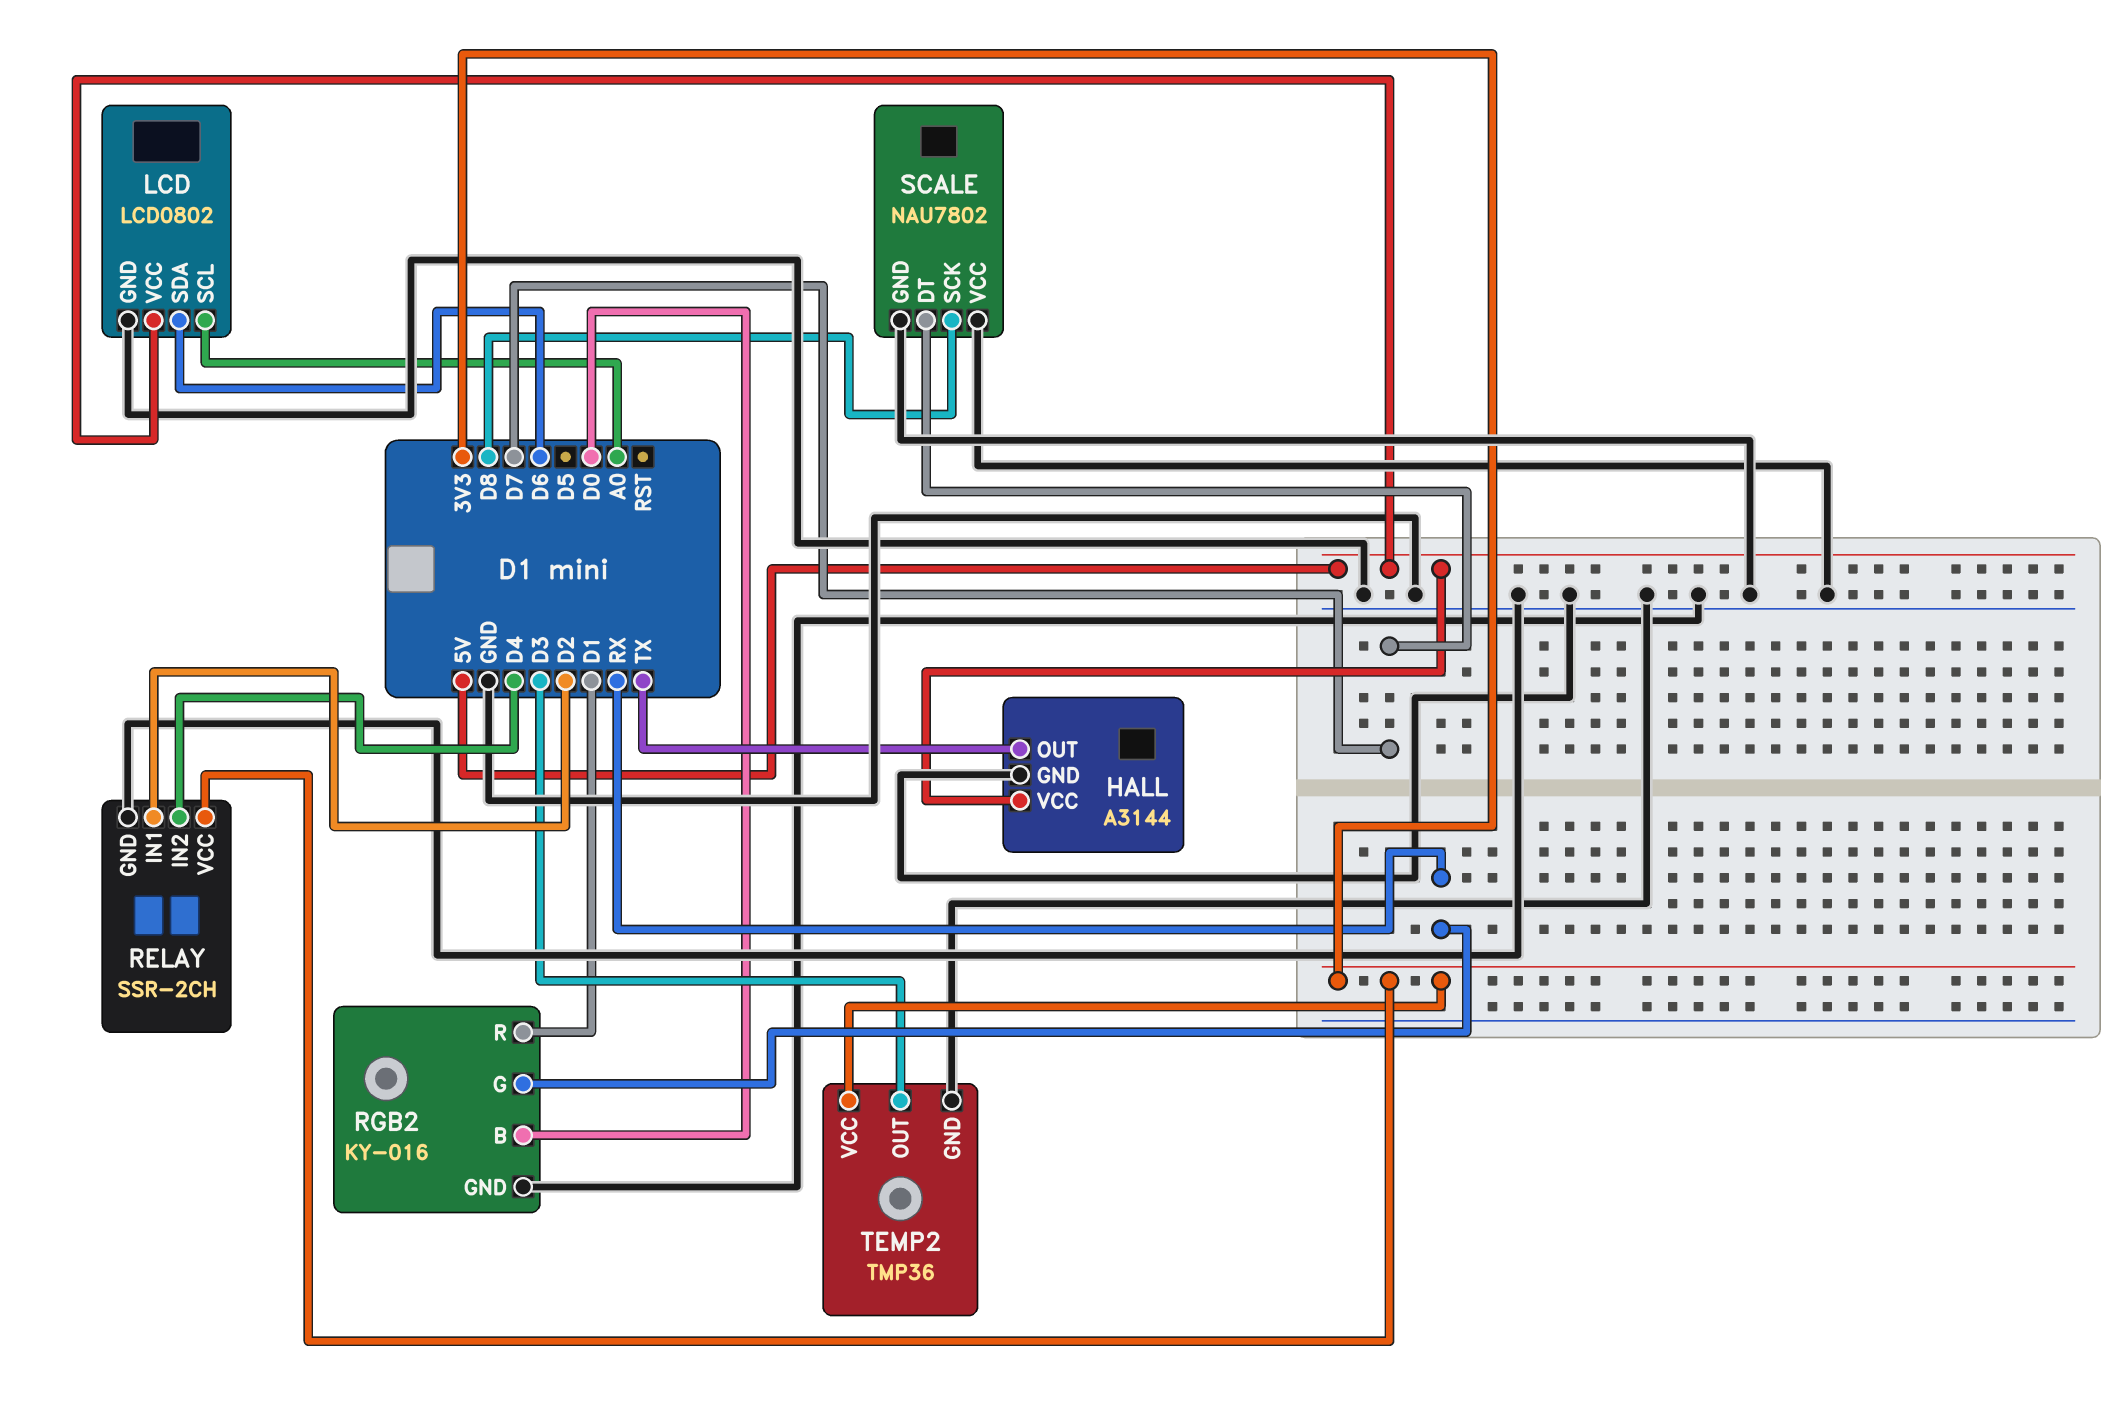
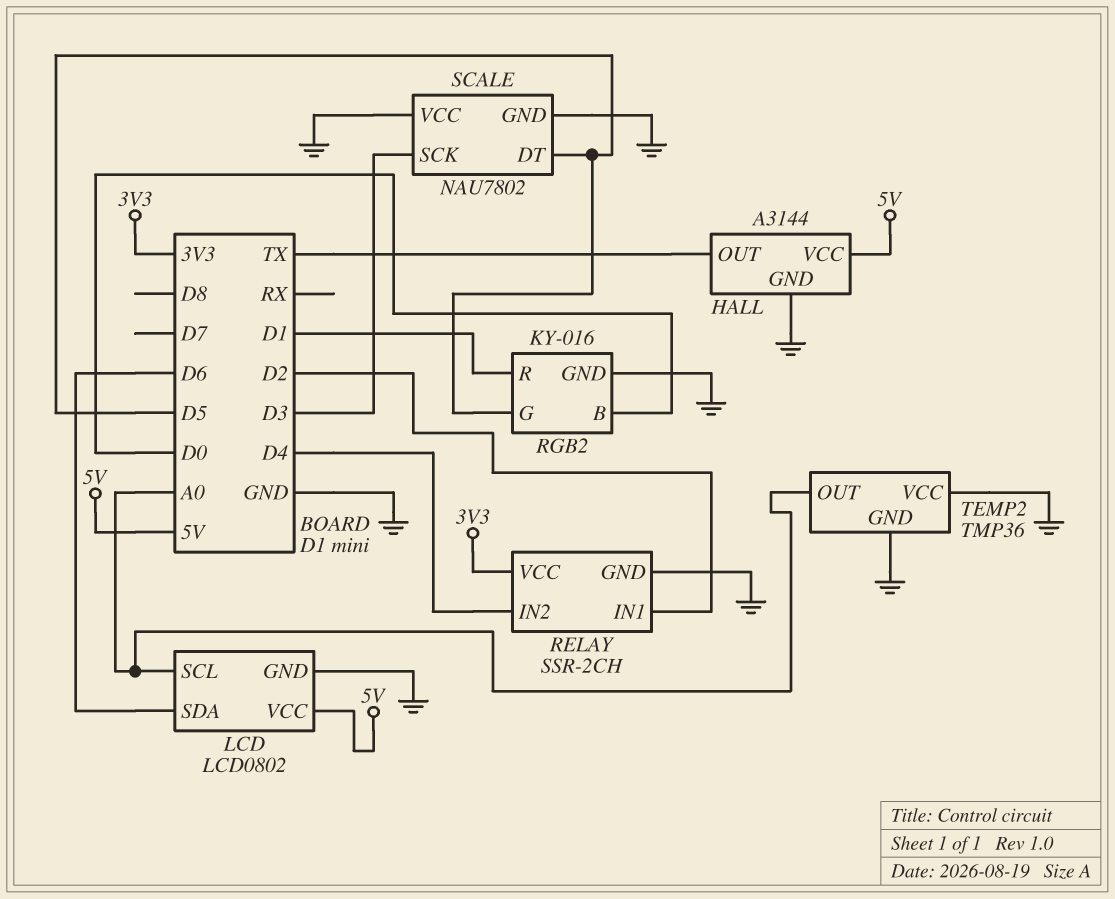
RGB2 pin G: RX -> D5
SCALE pin DT: D7 -> D5
SCALE pin SCK: D8 -> D3
TEMP2 pin OUT: D3 -> A0
TEMP2 pin VCC: 3V3 -> GND

